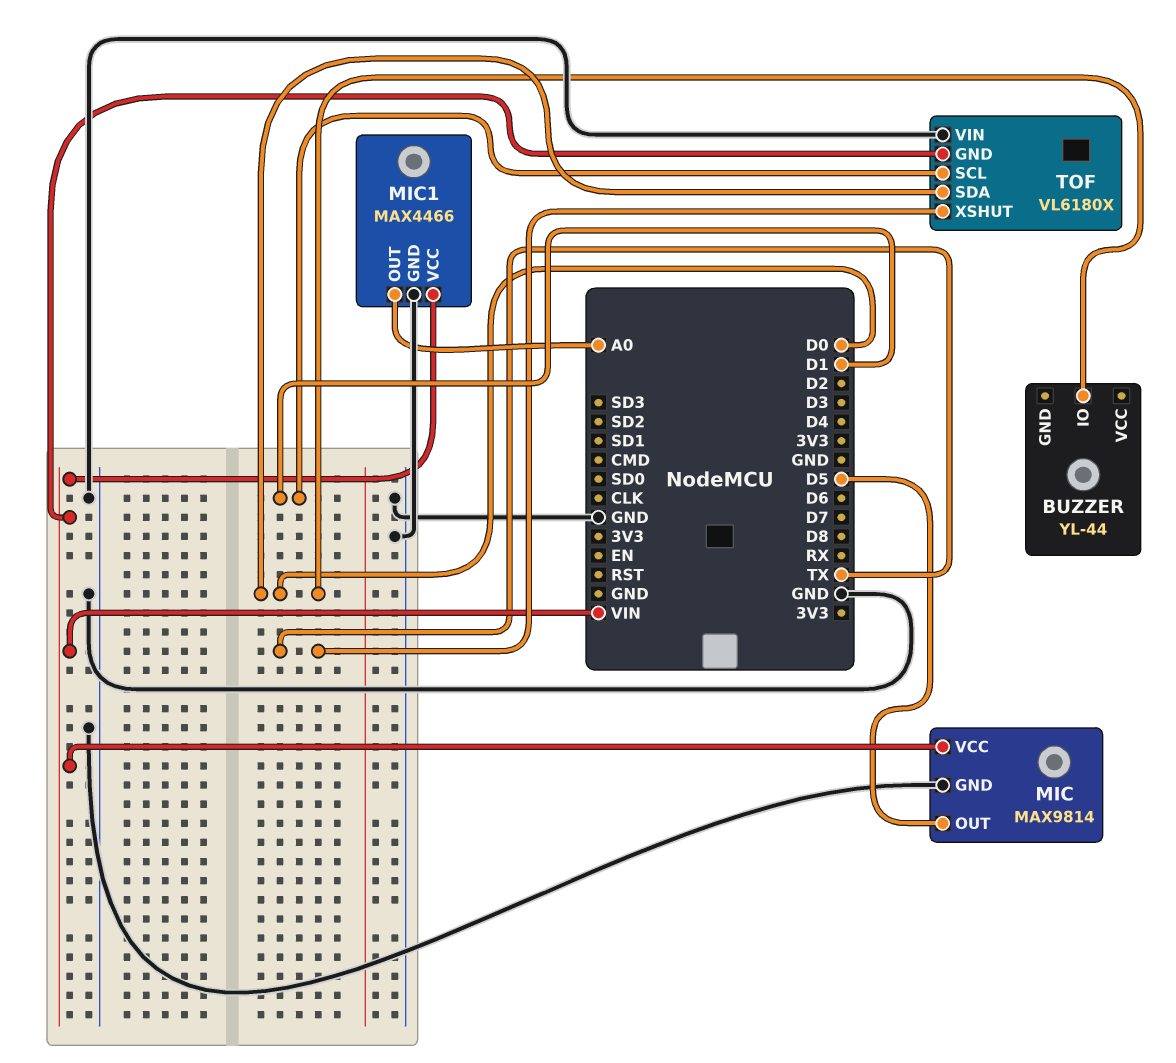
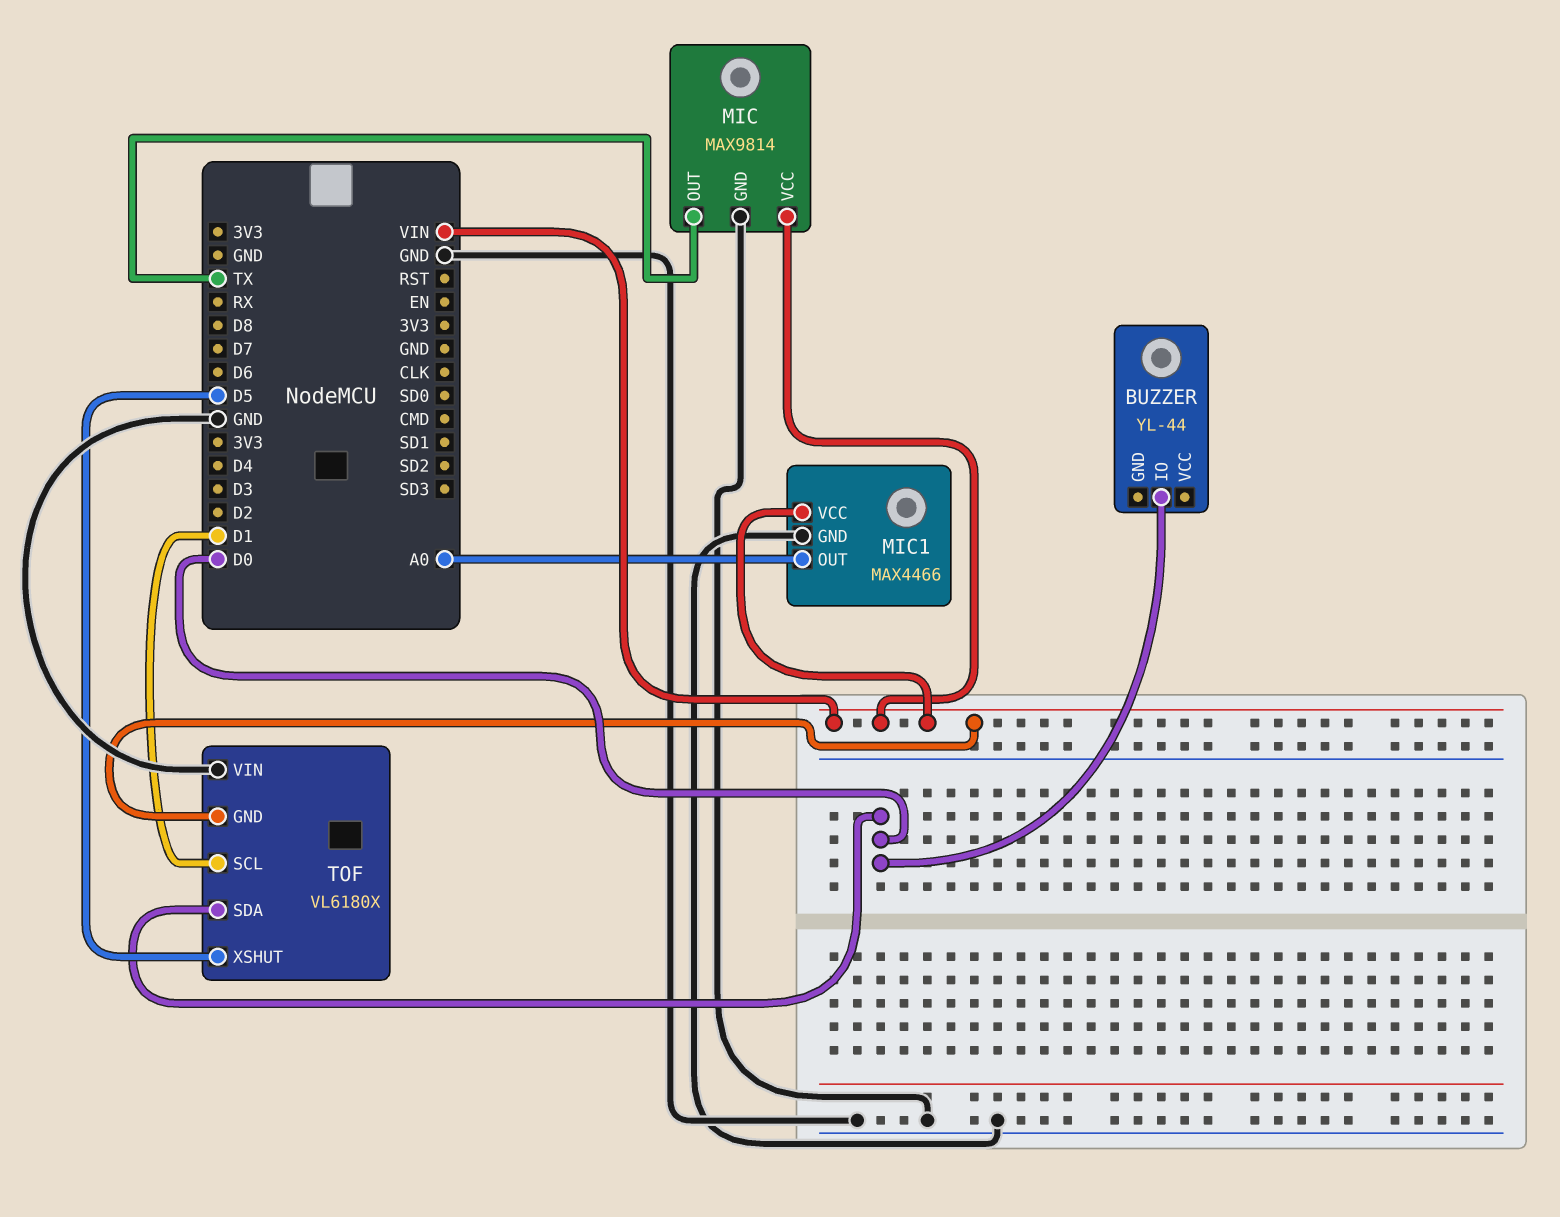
MIC pin OUT: D5 -> TX
TOF pin XSHUT: TX -> D5

